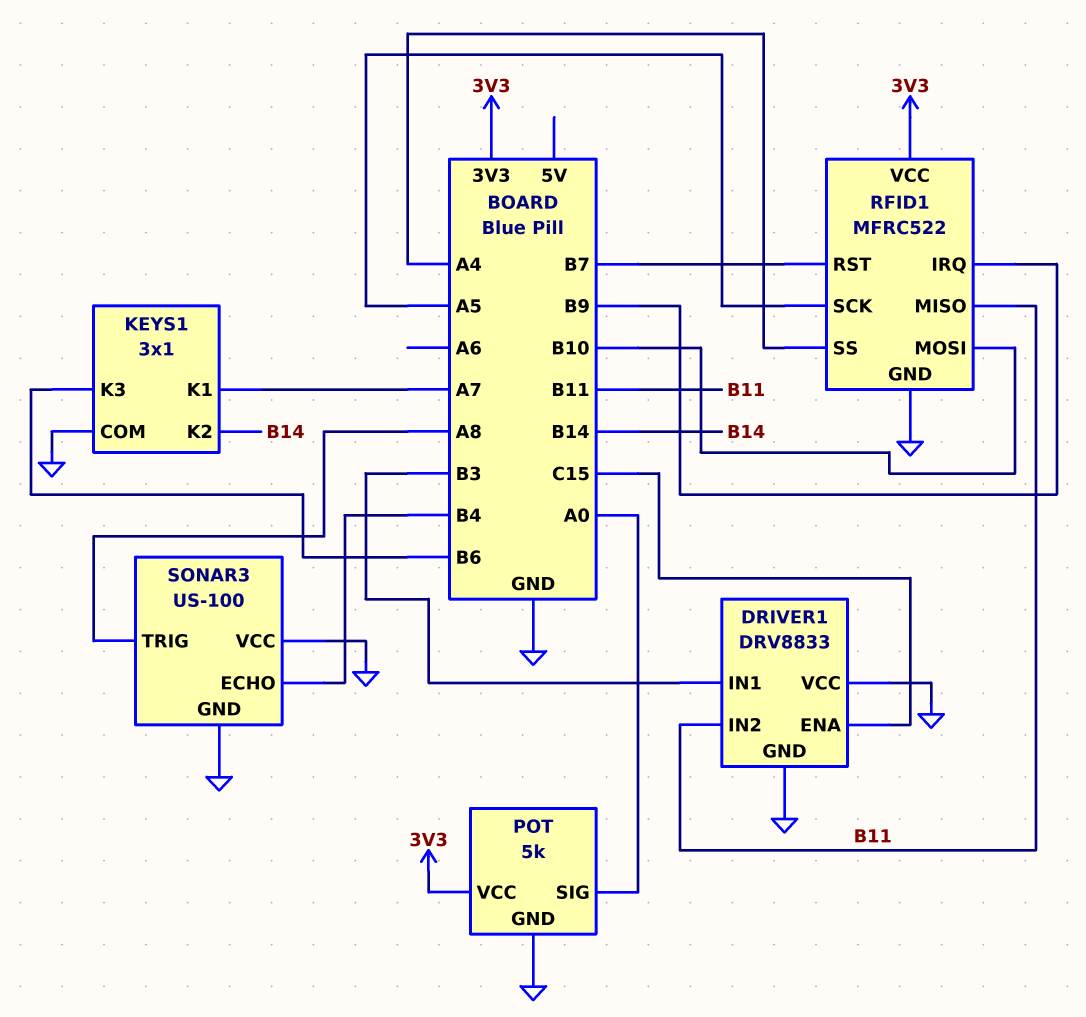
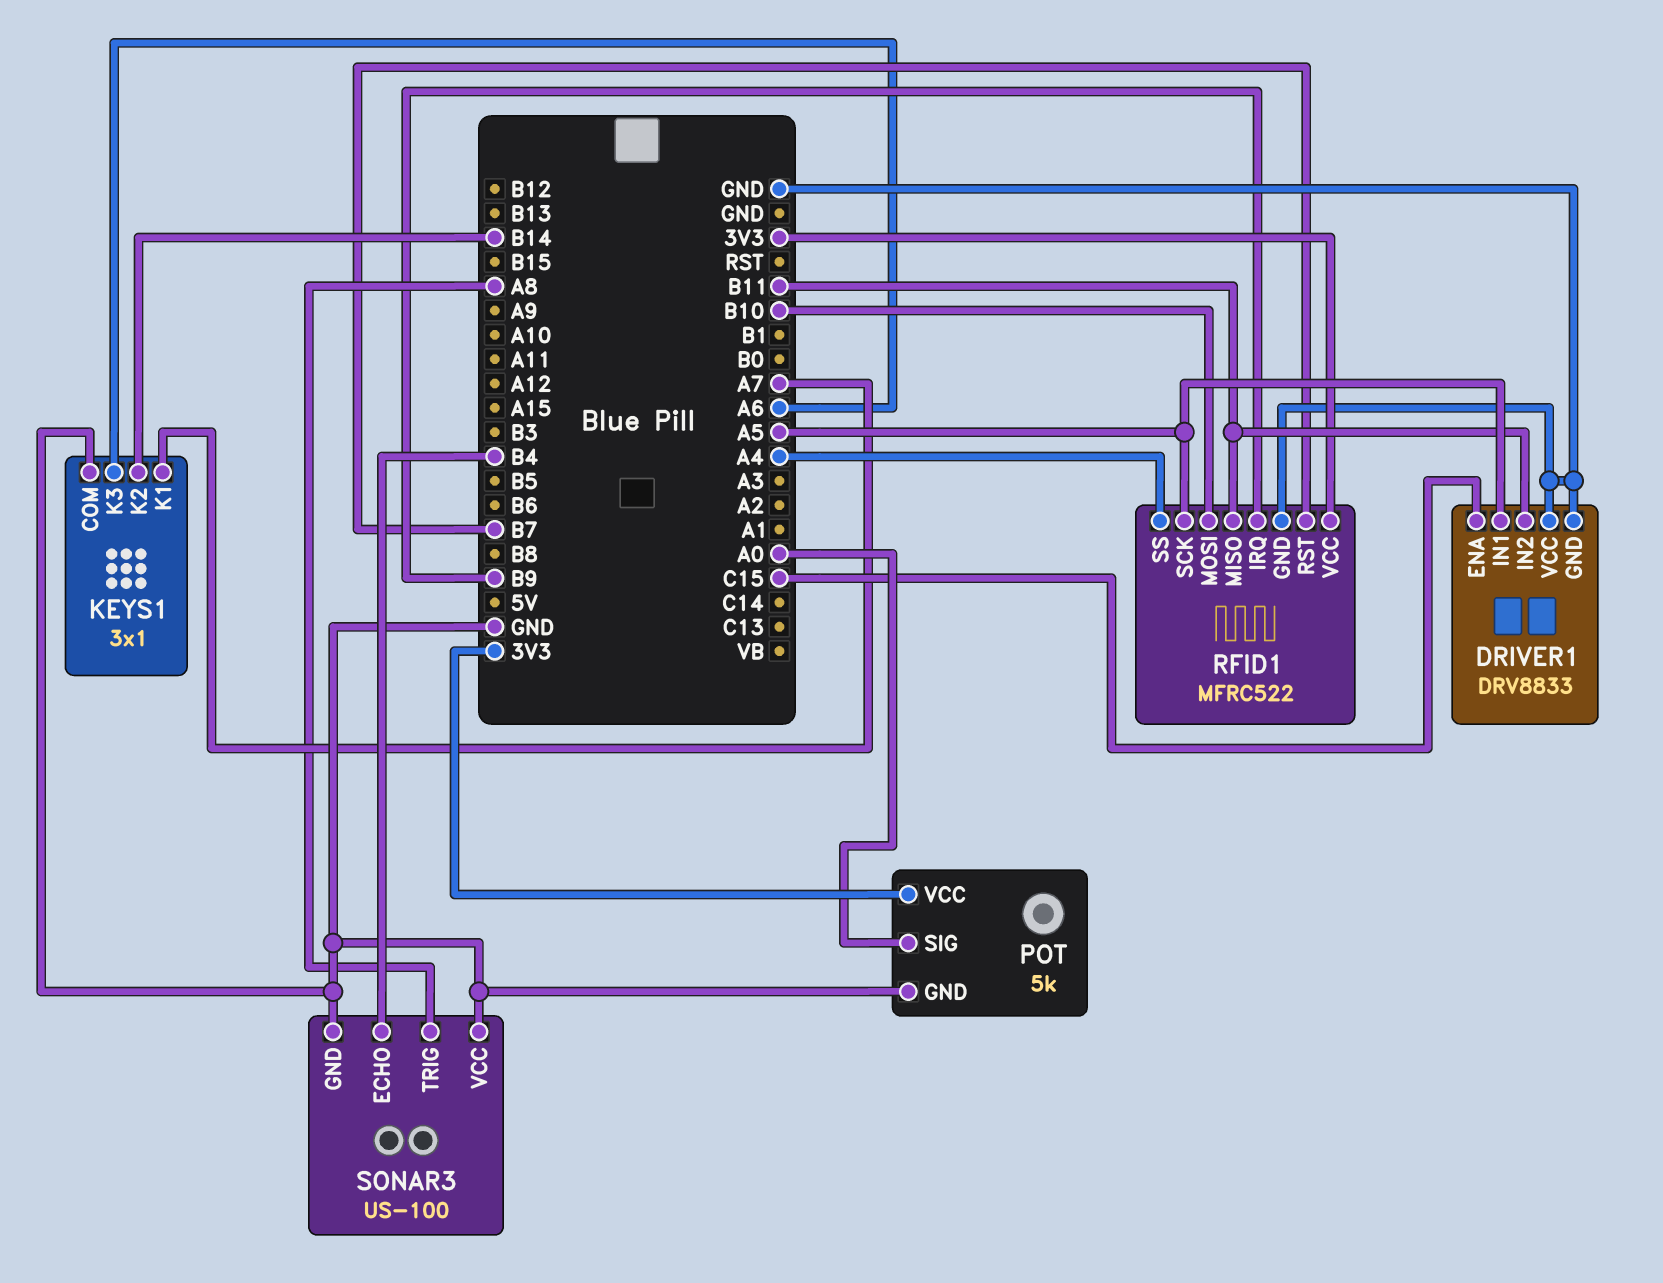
DRIVER1 pin IN1: B3 -> A5
KEYS1 pin K3: B6 -> A6

